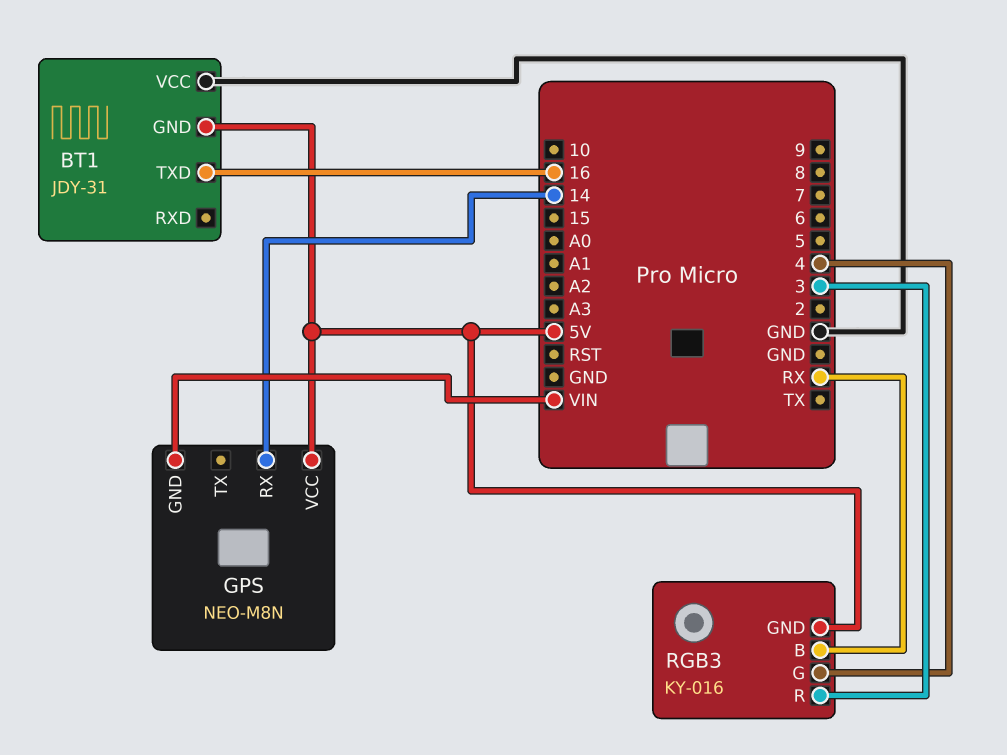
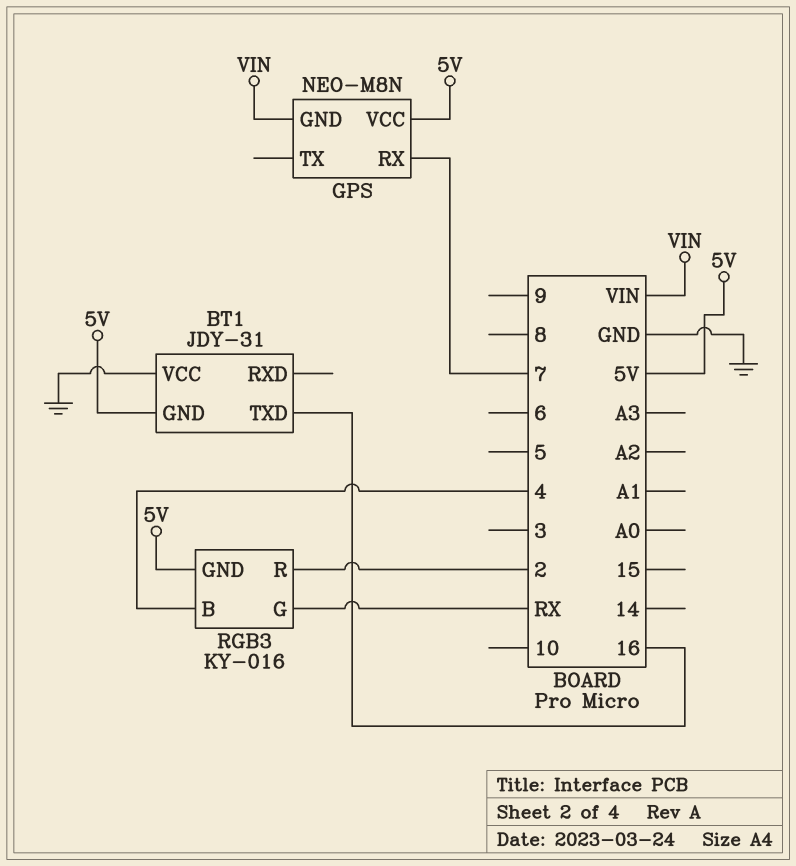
GPS pin RX: 14 -> 7
RGB3 pin B: RX -> 4
RGB3 pin G: 4 -> RX
RGB3 pin R: 3 -> 2

